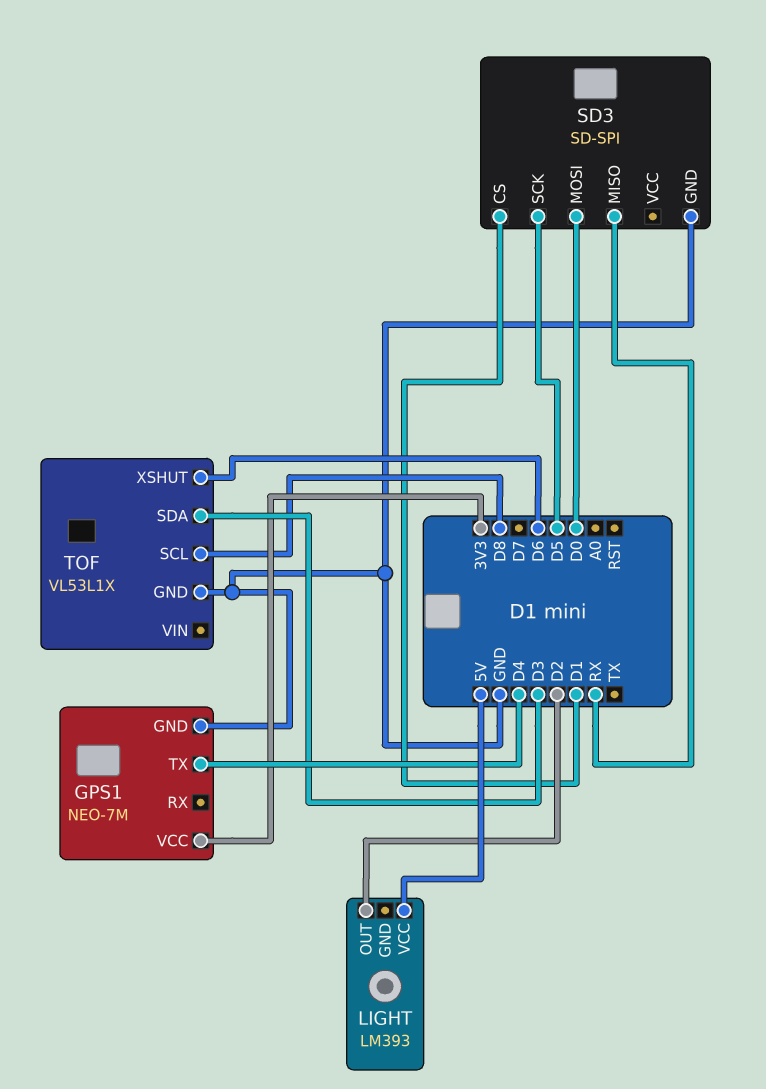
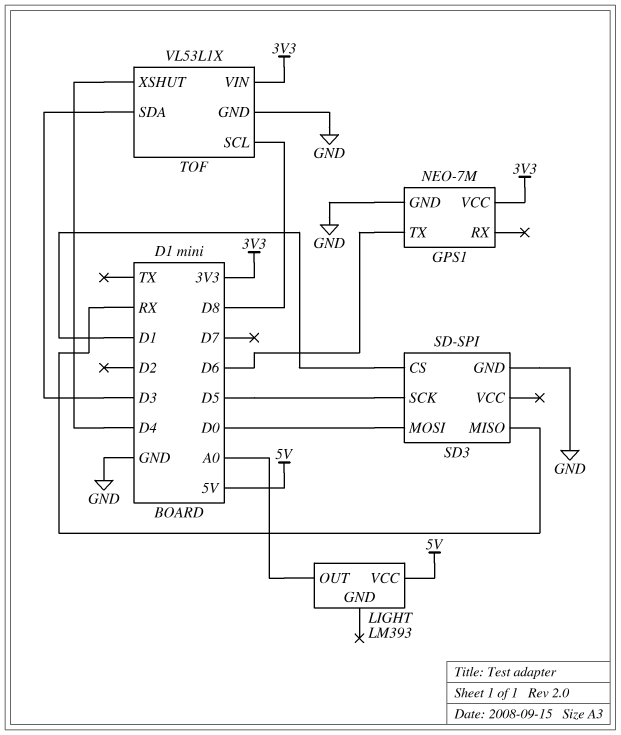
GPS1 pin TX: D4 -> D6
LIGHT pin OUT: D2 -> A0
TOF pin VIN: none -> 3V3
TOF pin XSHUT: D6 -> D4

